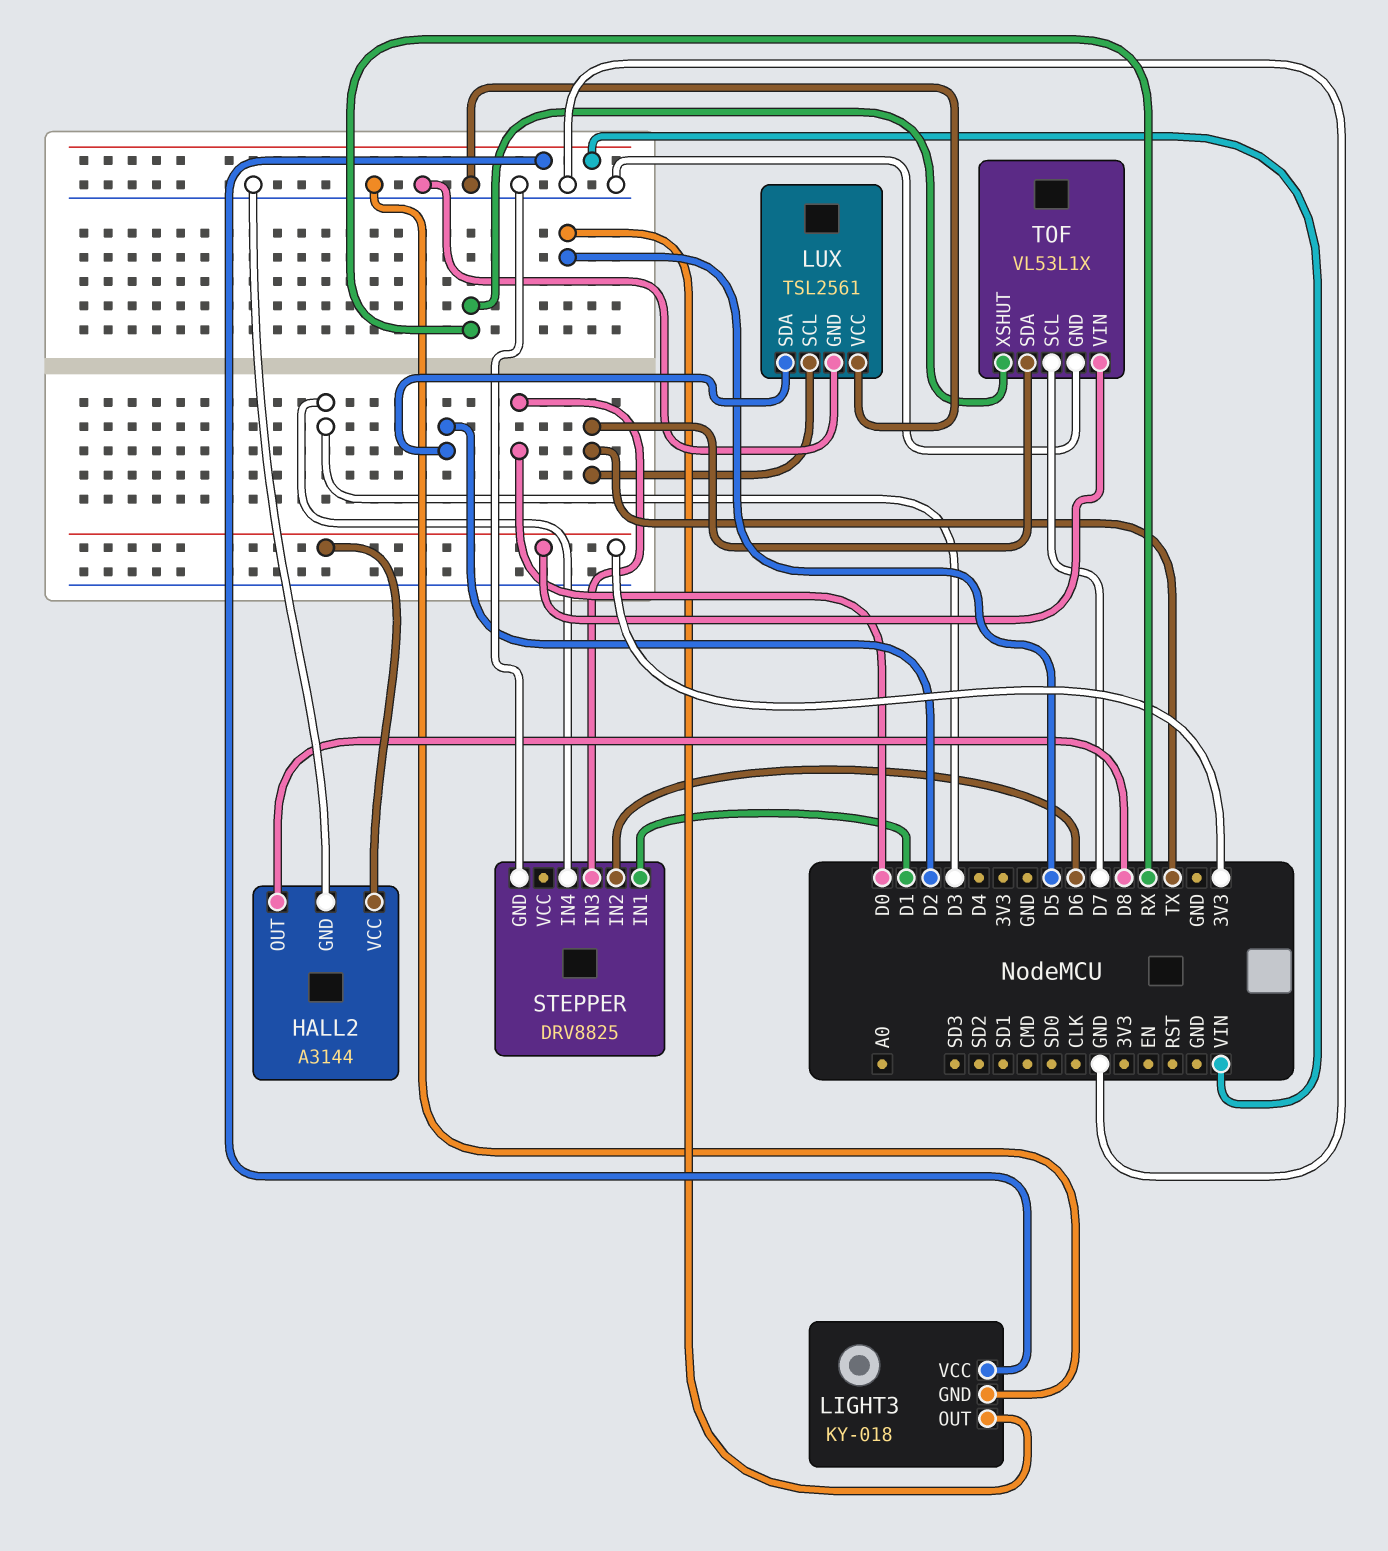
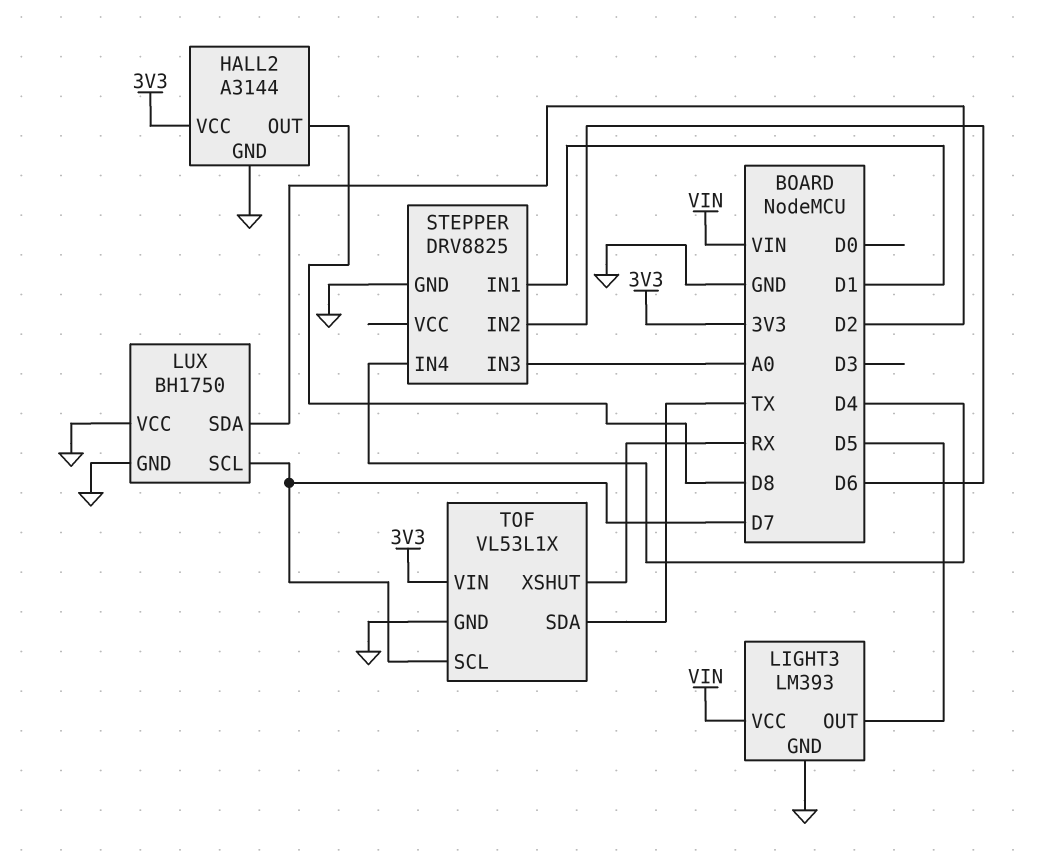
LIGHT3: KY-018 -> LM393
LUX: TSL2561 -> BH1750
LUX pin SCL: TX -> D7
STEPPER pin IN3: D0 -> A0
STEPPER pin IN4: D3 -> D4

